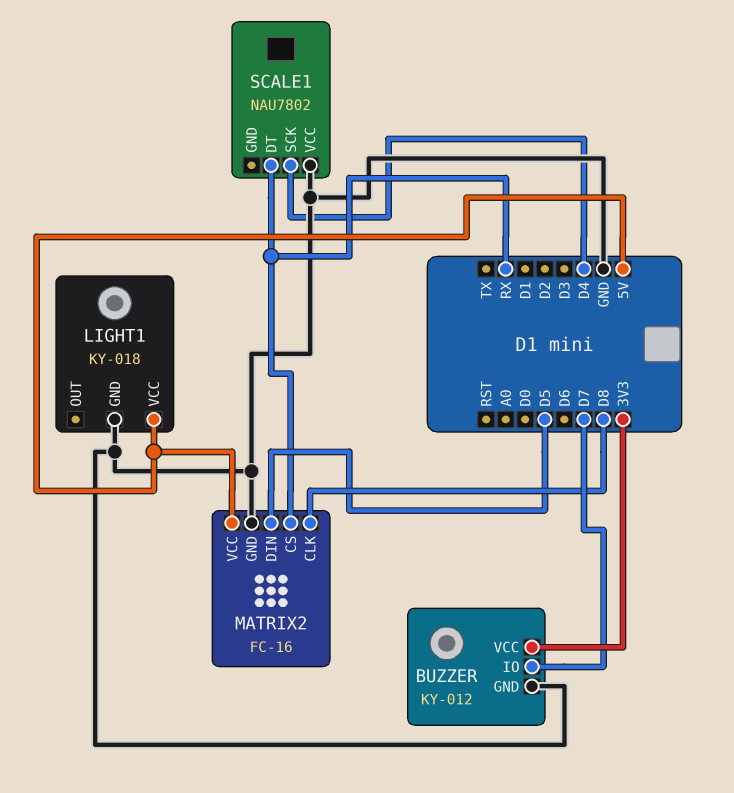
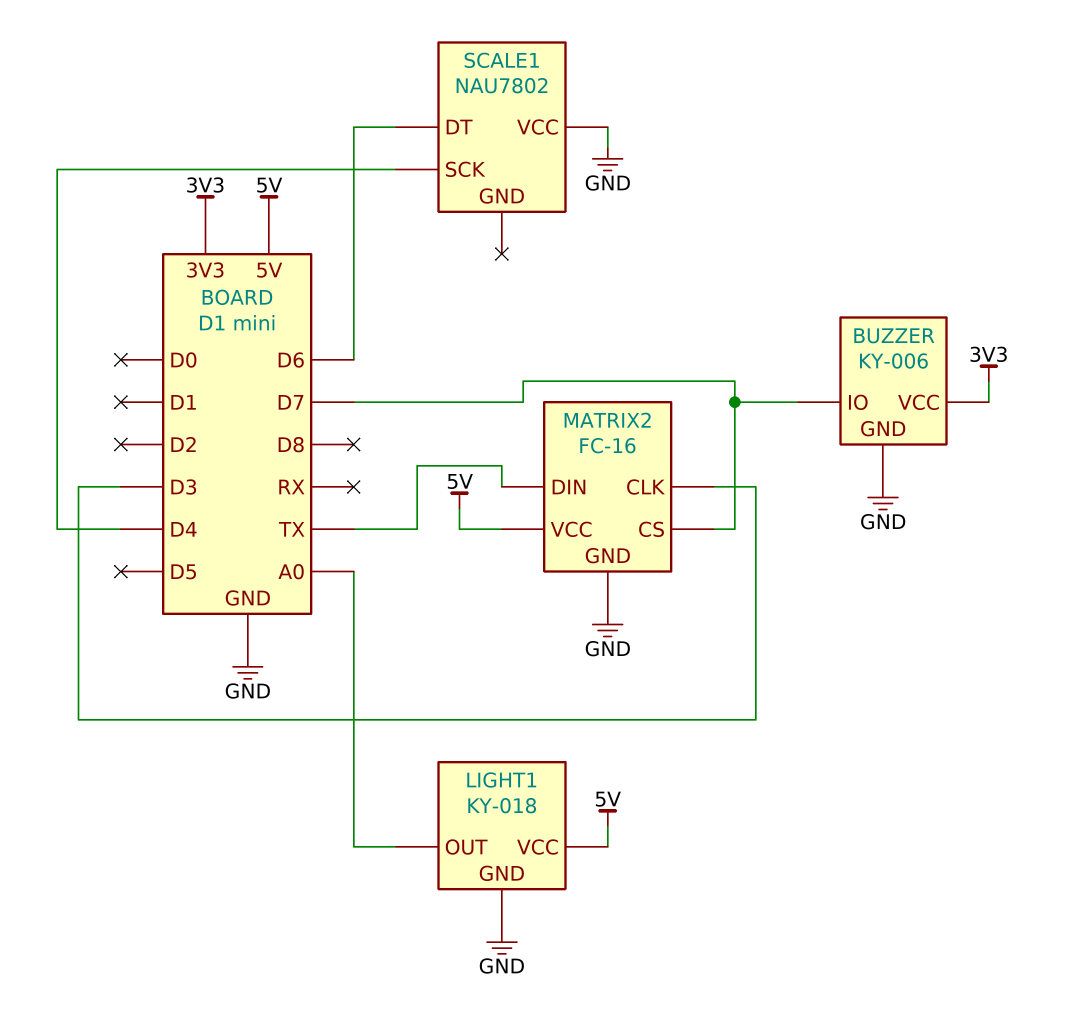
BUZZER: KY-012 -> KY-006
LIGHT1 pin OUT: none -> A0
MATRIX2 pin CLK: D8 -> D3
MATRIX2 pin CS: RX -> D7
MATRIX2 pin DIN: D5 -> TX
SCALE1 pin DT: RX -> D6

